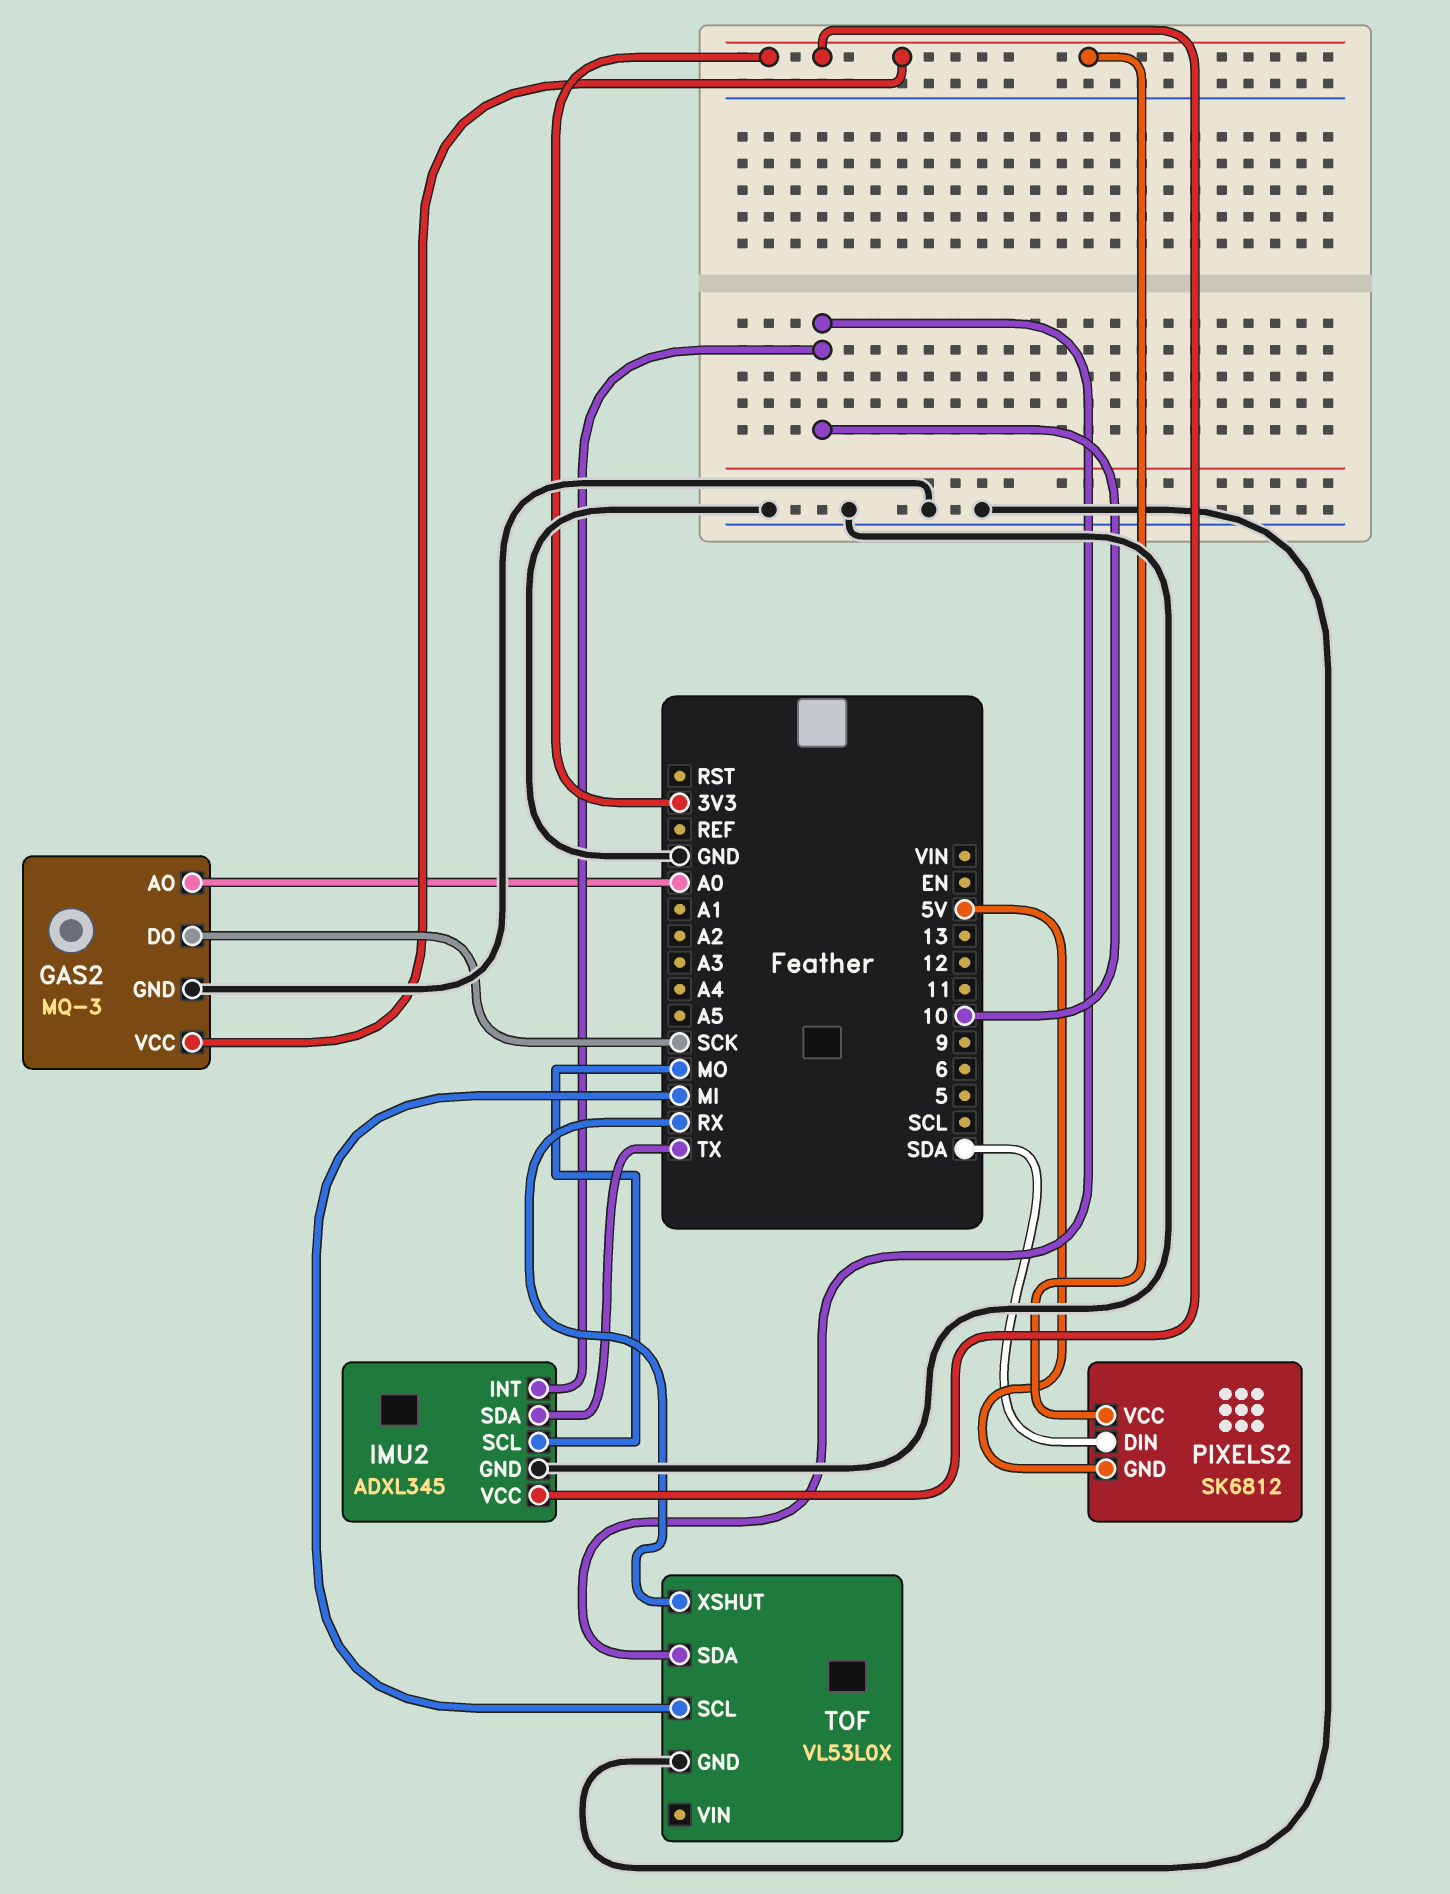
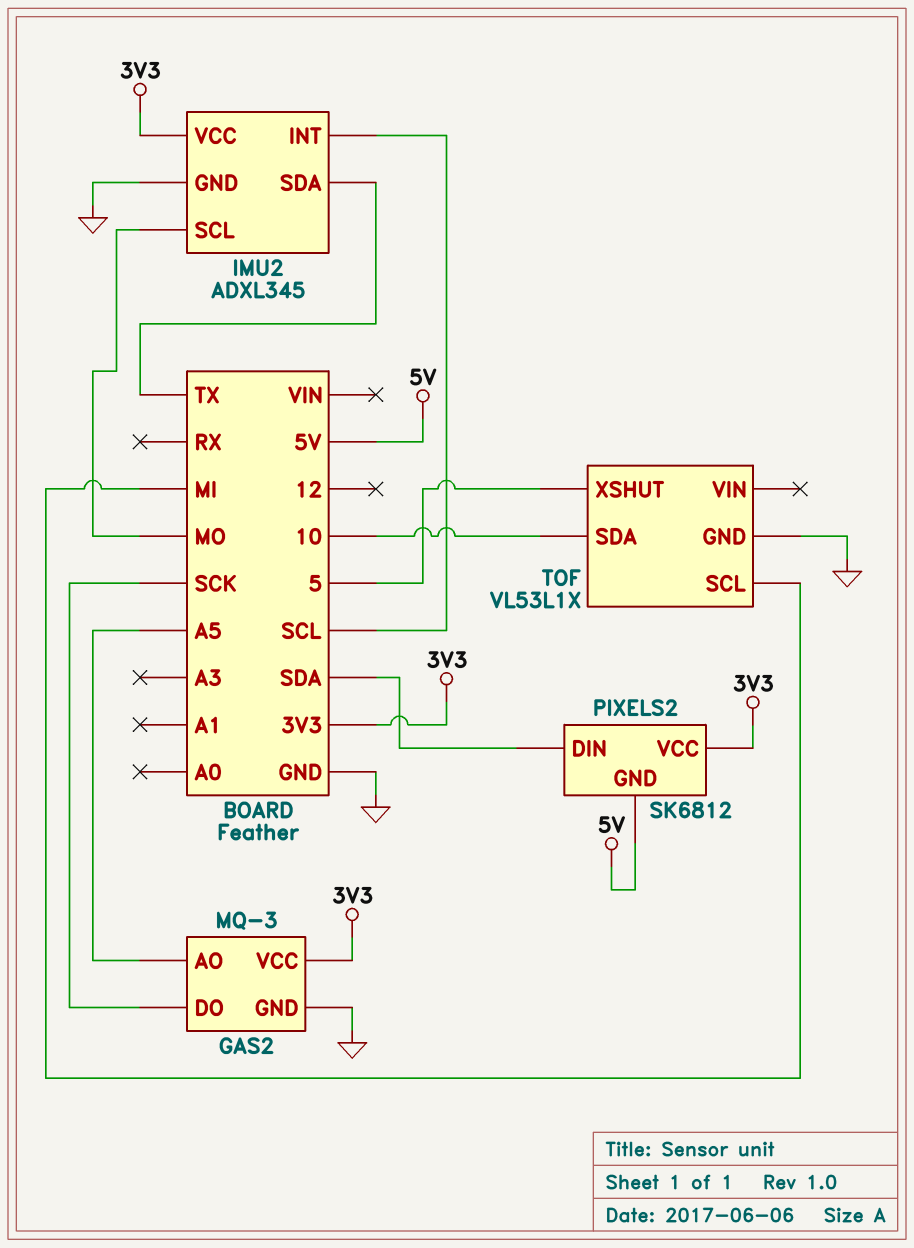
GAS2 pin AO: A0 -> A5
IMU2 pin INT: 10 -> SCL
TOF: VL53L0X -> VL53L1X
TOF pin XSHUT: RX -> 5

